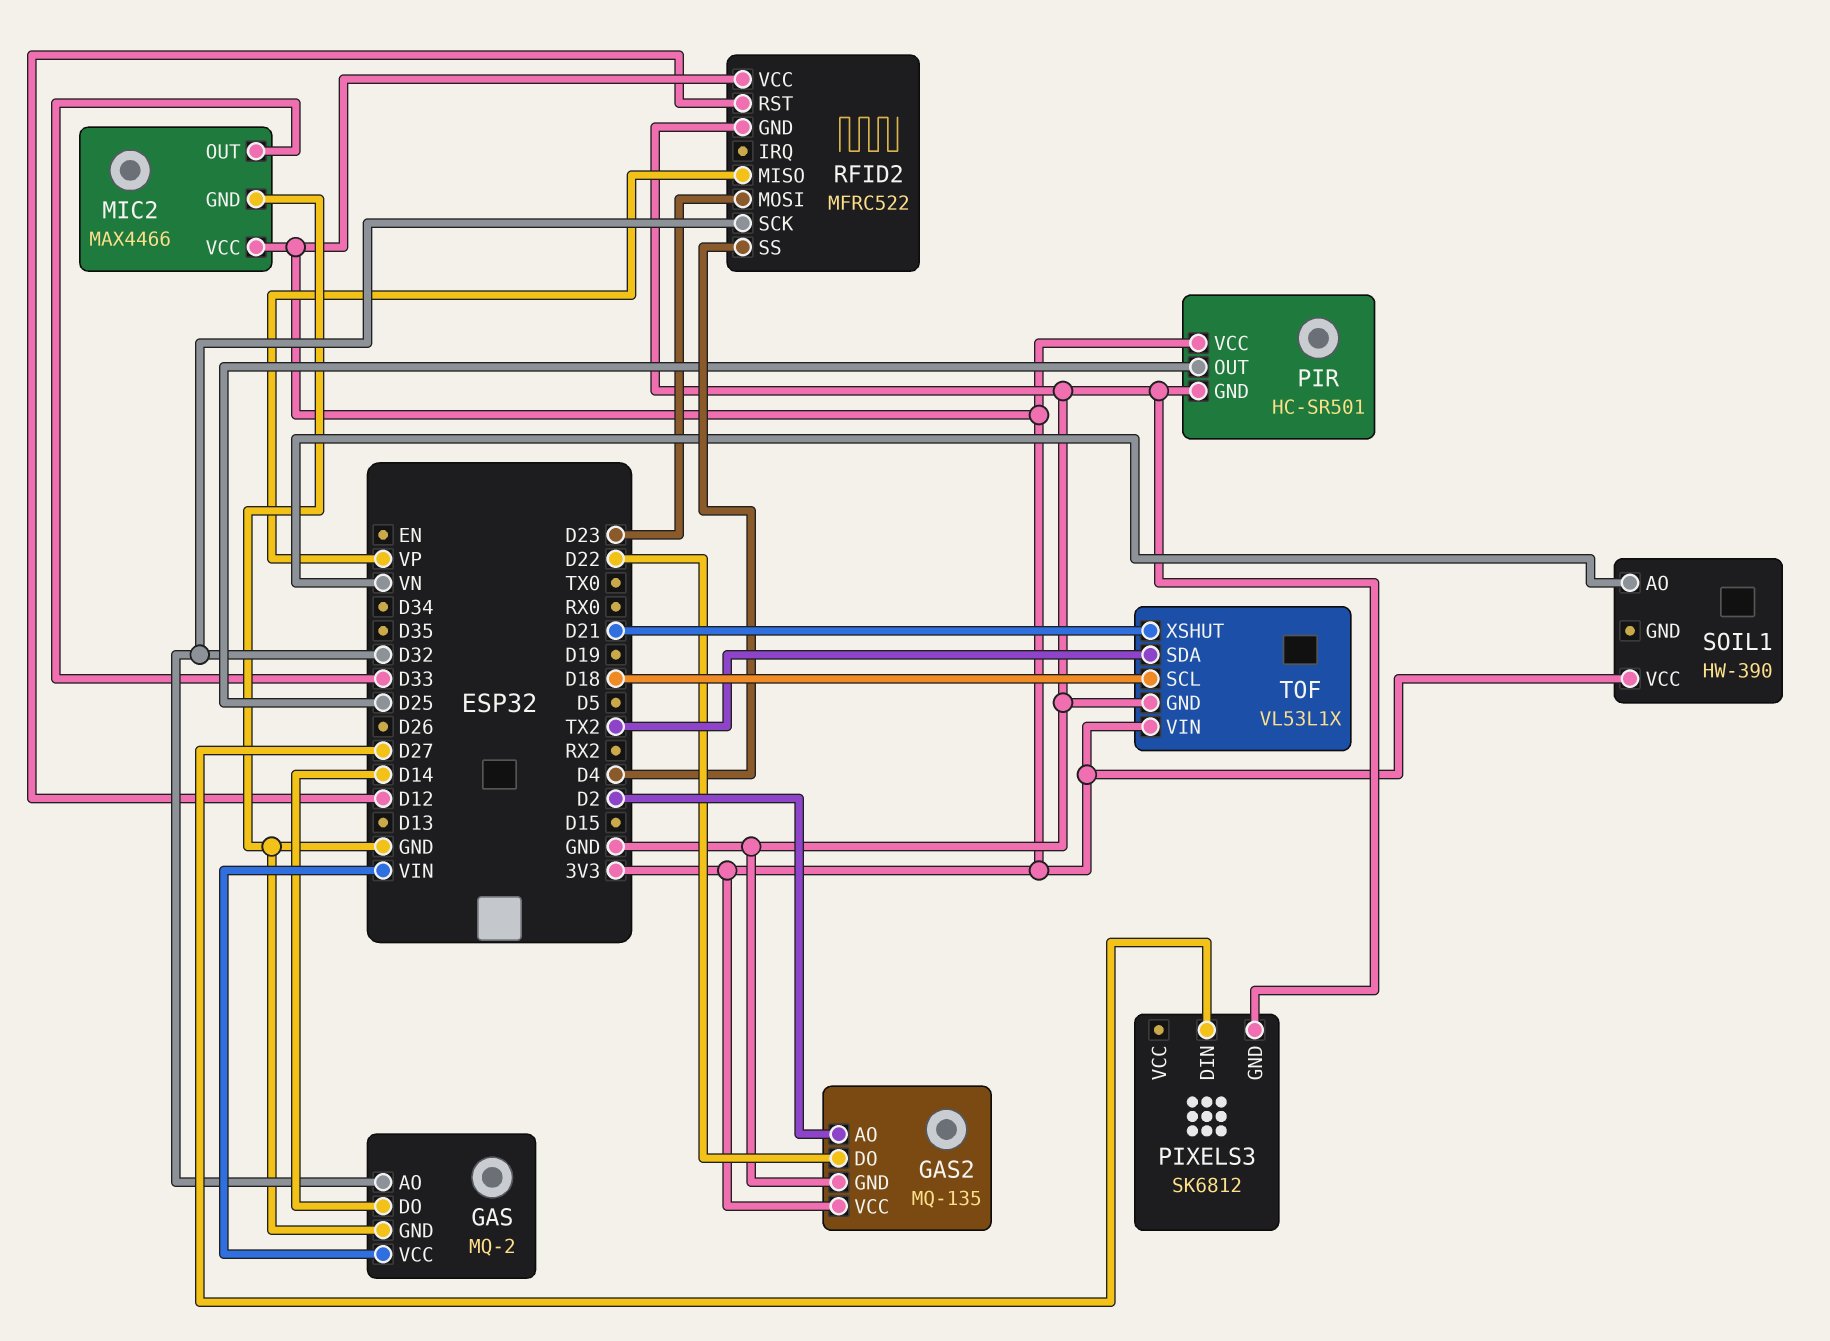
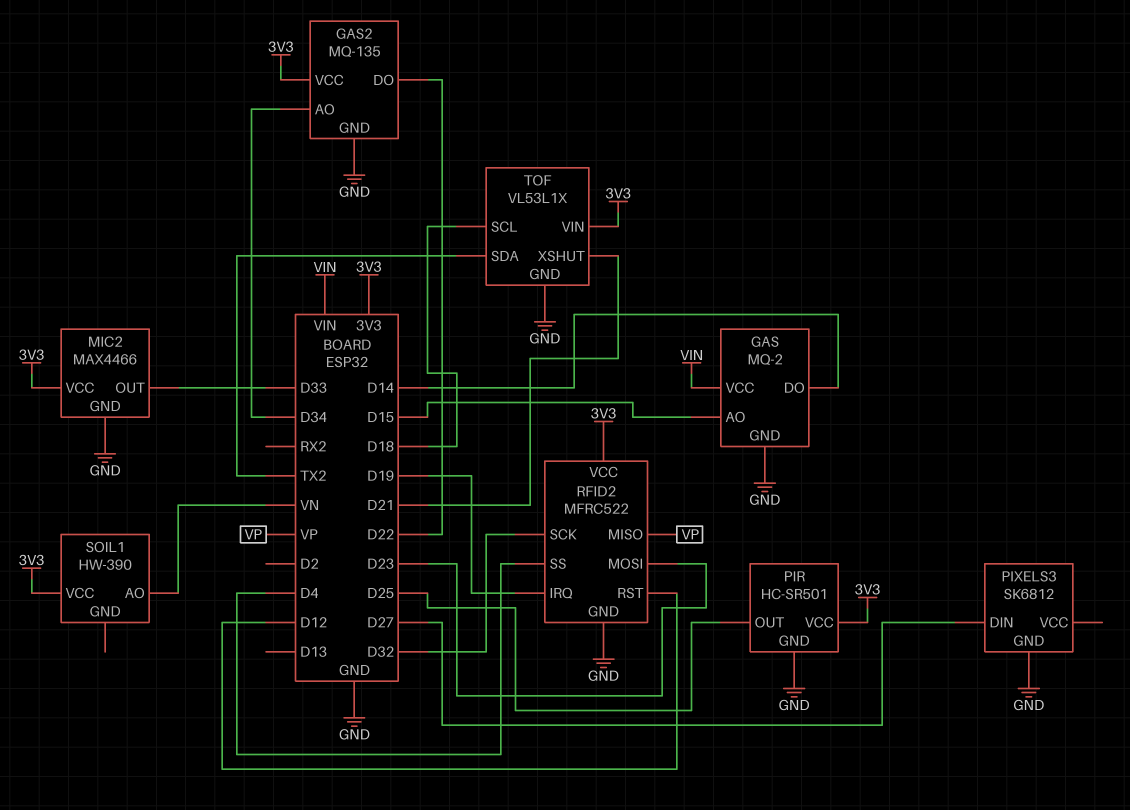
GAS pin AO: D32 -> D15
GAS2 pin AO: D2 -> D34
RFID2 pin IRQ: none -> D19

